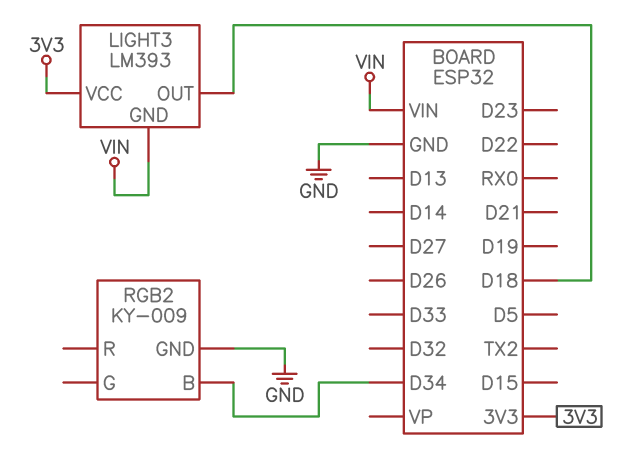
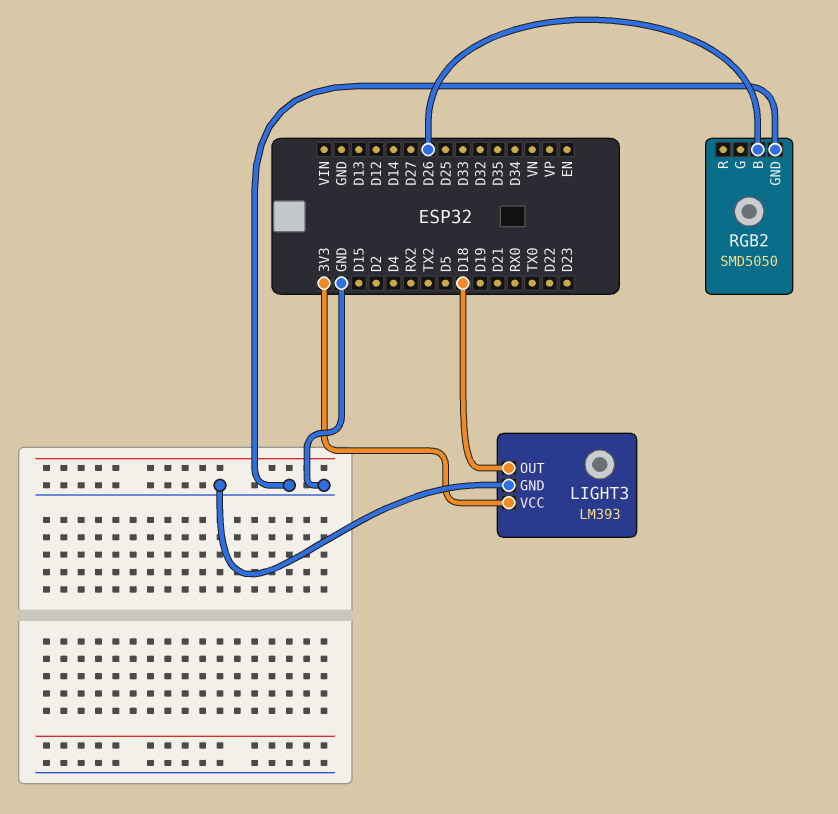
LIGHT3 pin GND: VIN -> GND
RGB2: KY-009 -> SMD5050
RGB2 pin B: D34 -> D26

